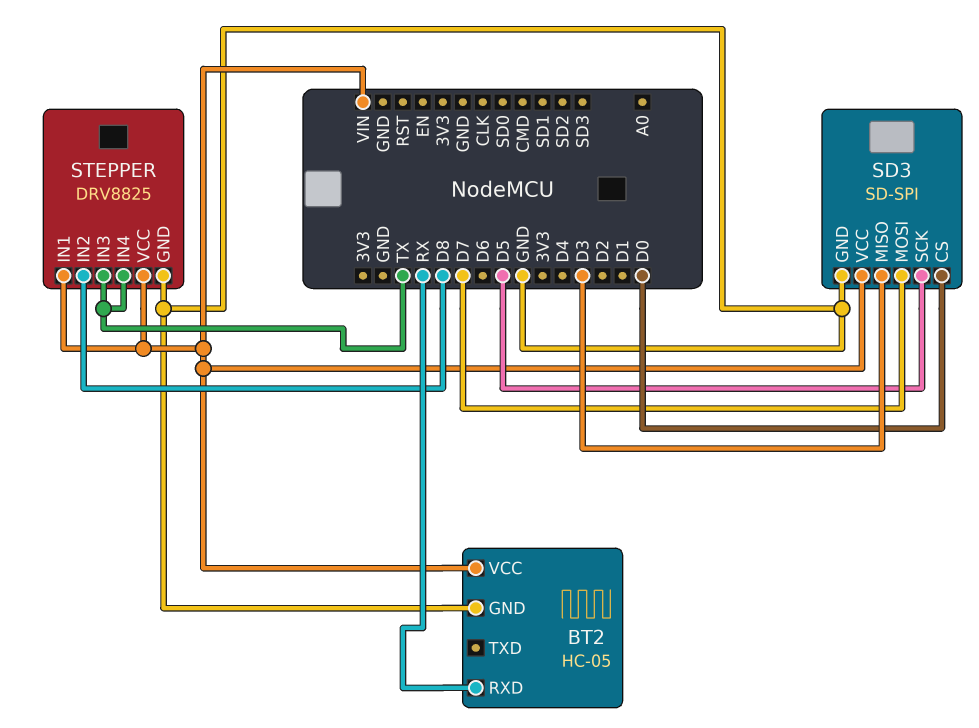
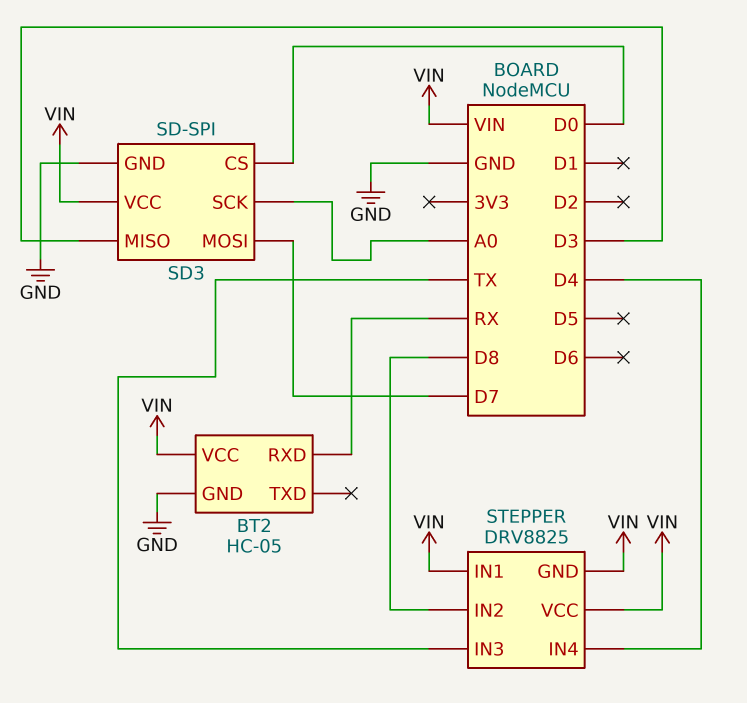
SD3 pin SCK: D5 -> A0
STEPPER pin GND: GND -> VIN
STEPPER pin IN4: TX -> D4

